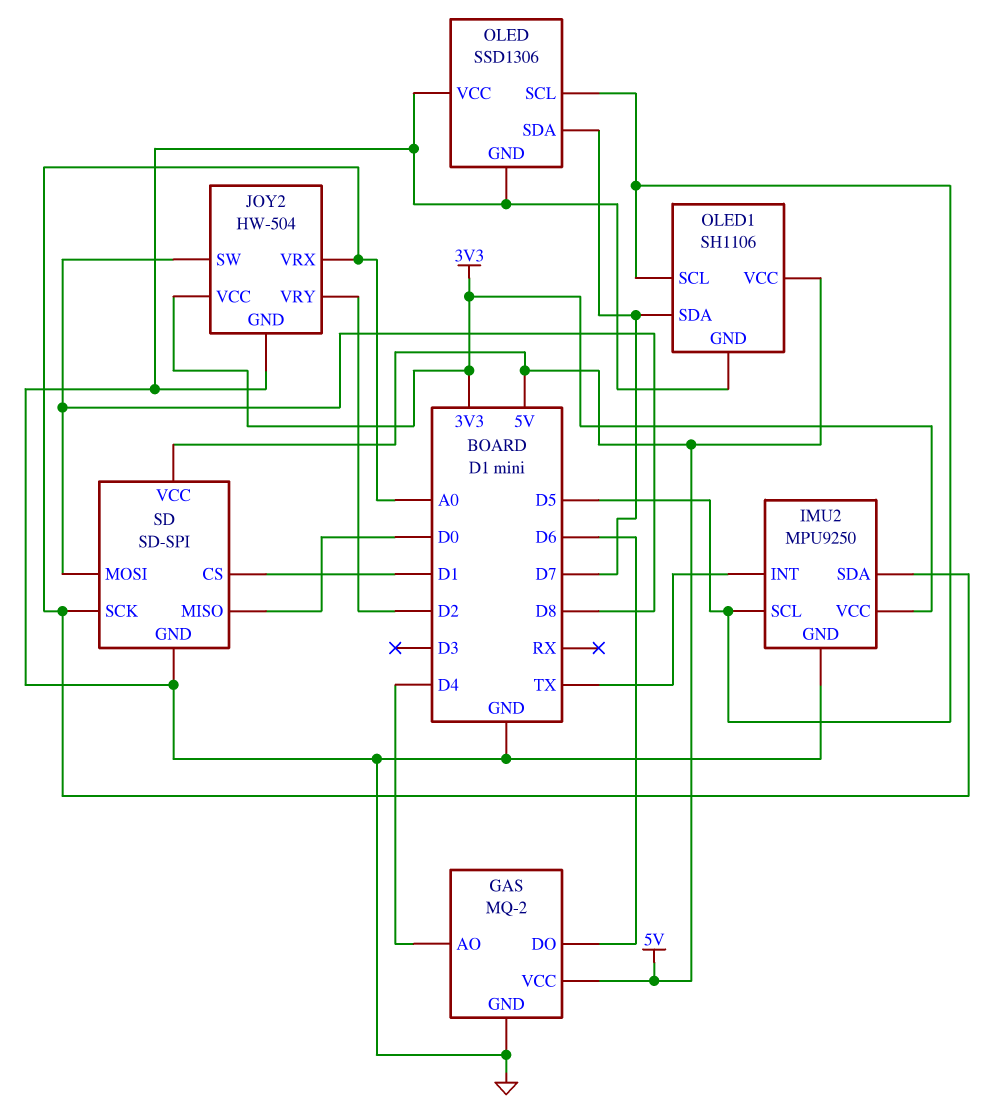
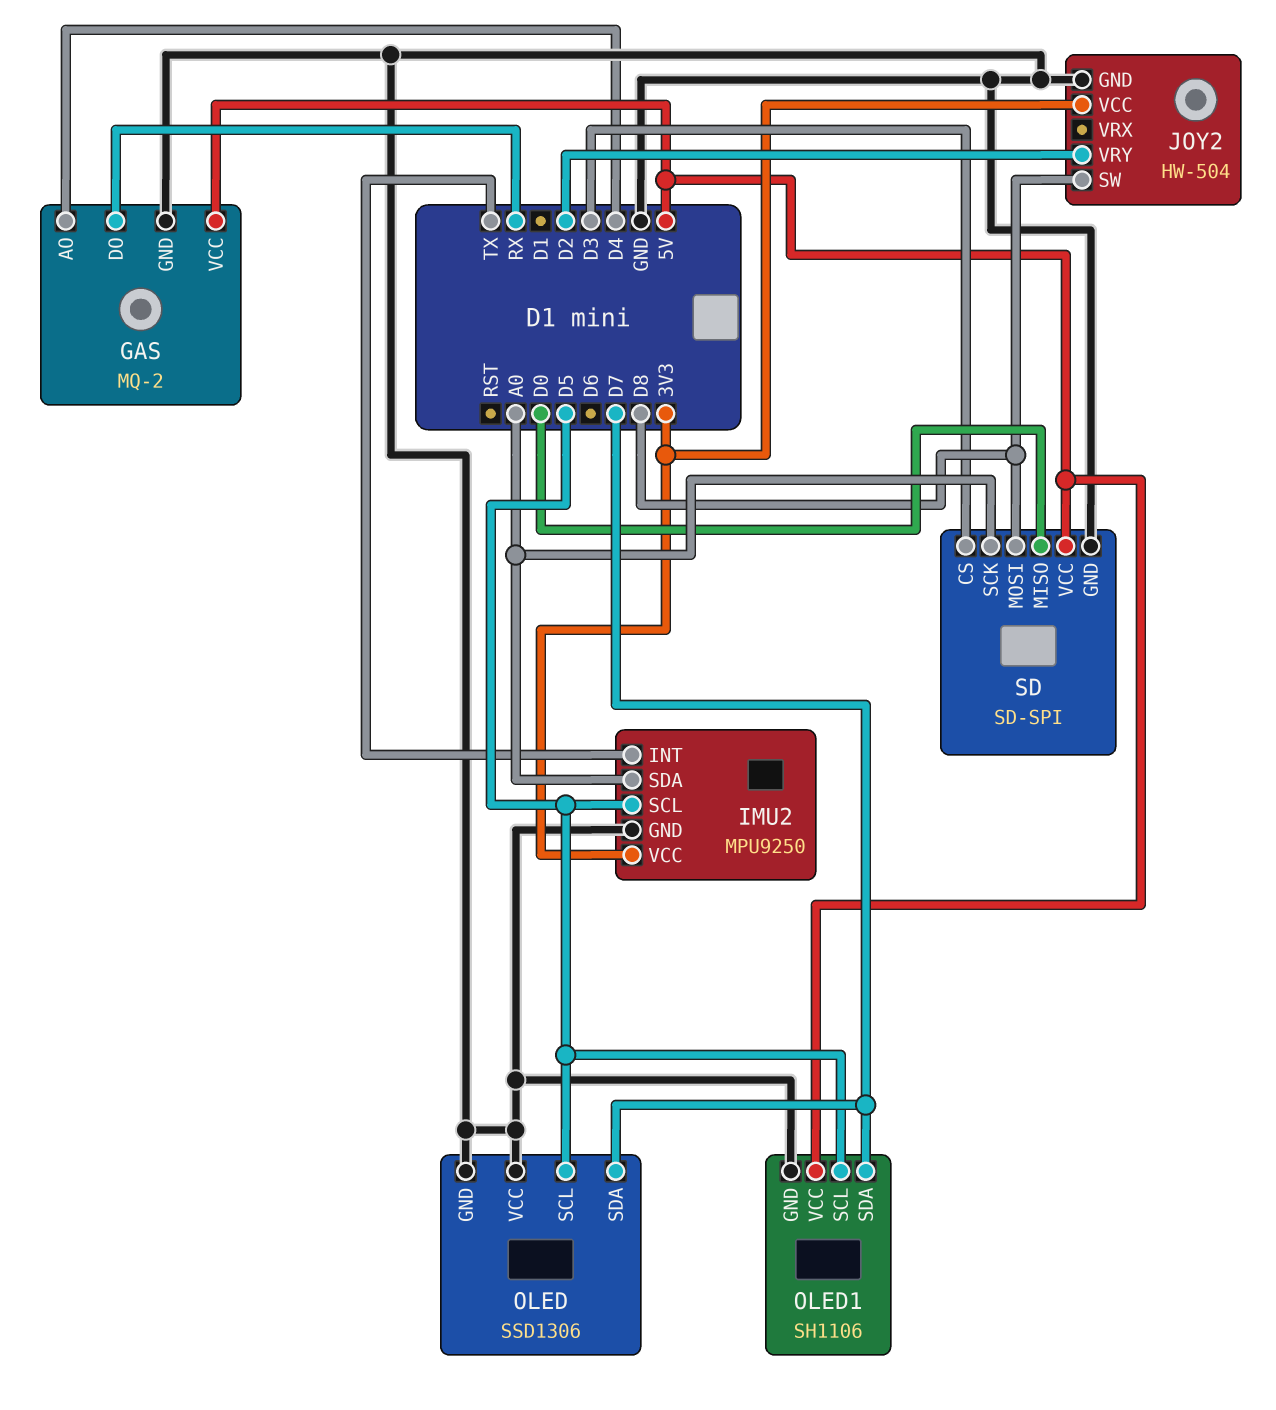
GAS pin DO: D6 -> RX
JOY2 pin VRX: A0 -> none
SD pin CS: D1 -> D3

